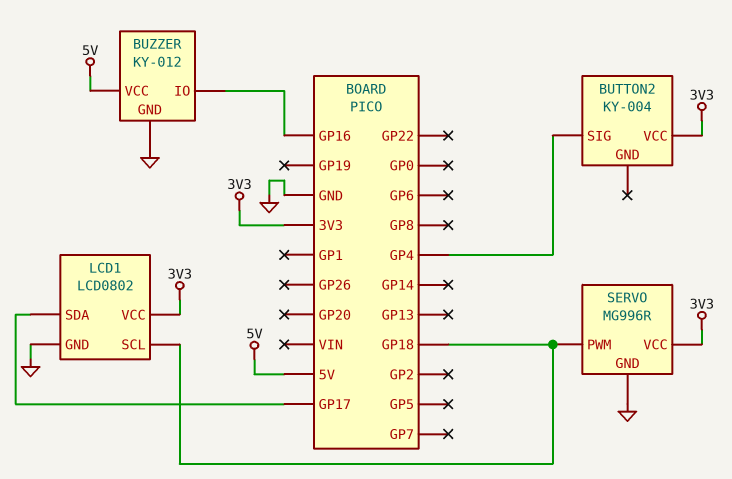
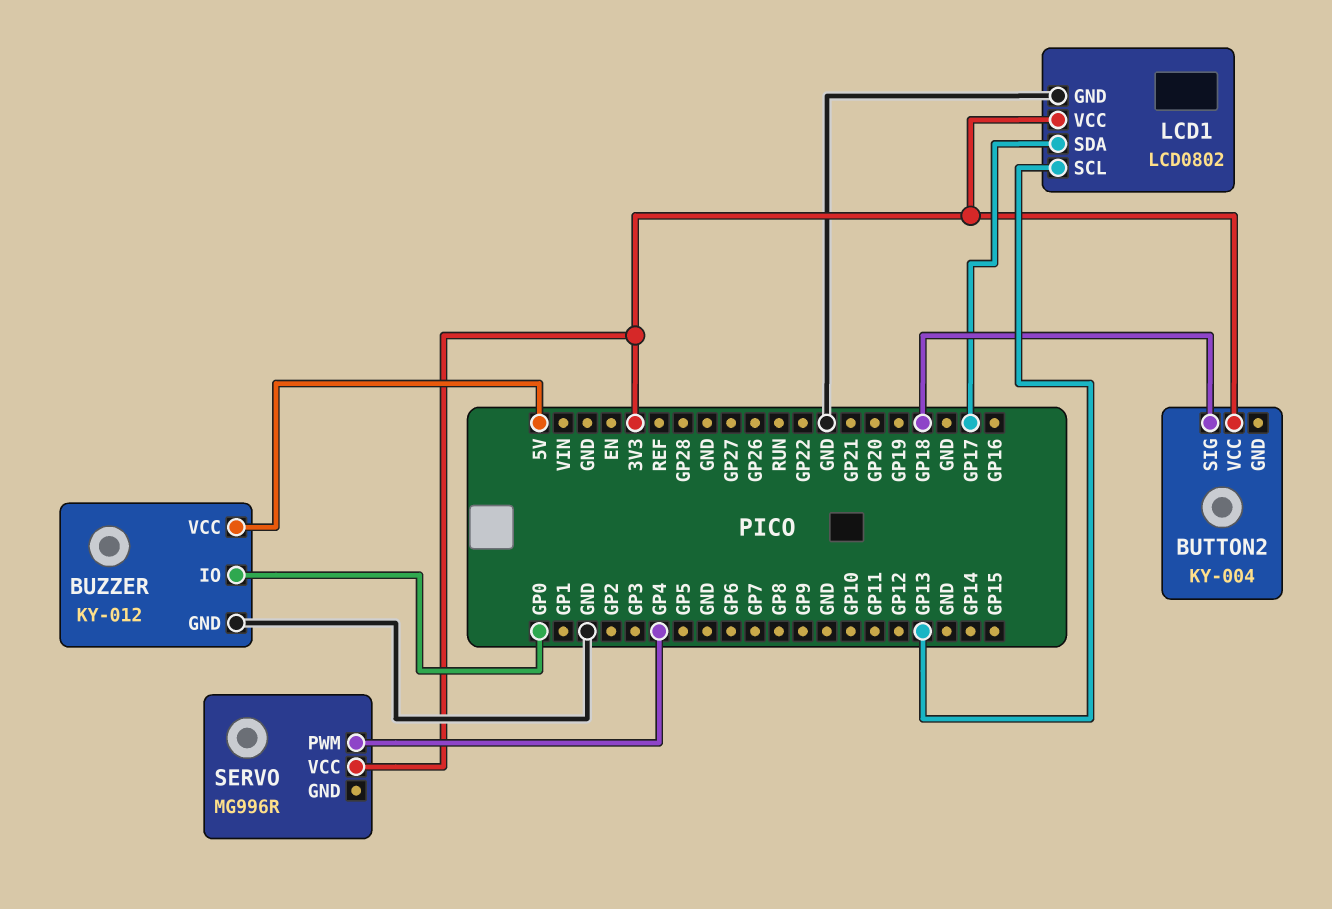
BUTTON2 pin SIG: GP4 -> GP18
BUZZER pin IO: GP16 -> GP0
LCD1 pin SCL: GP18 -> GP13
SERVO pin GND: GND -> none
SERVO pin PWM: GP18 -> GP4

